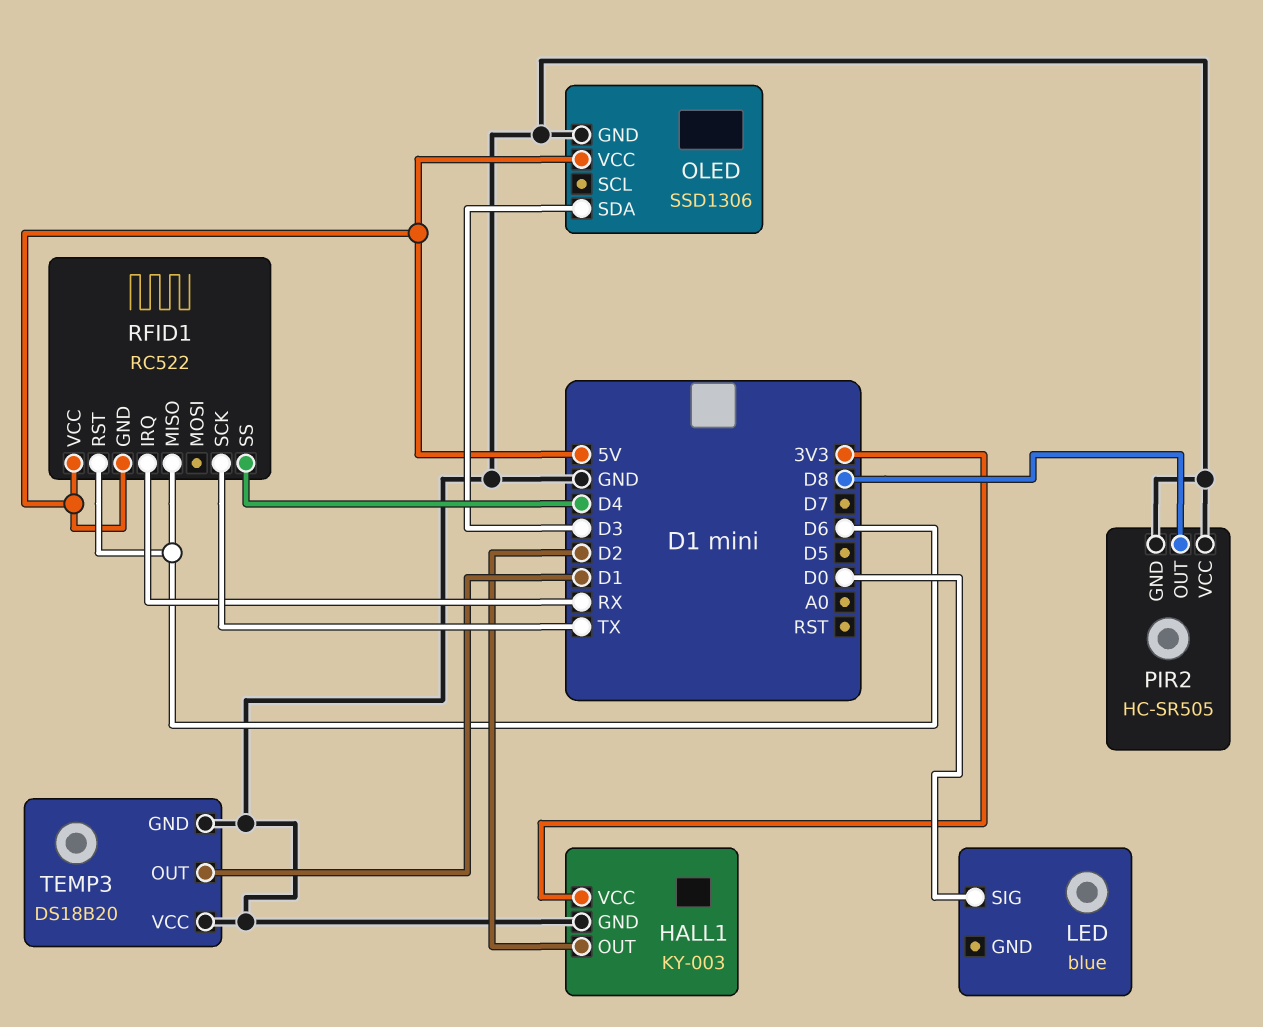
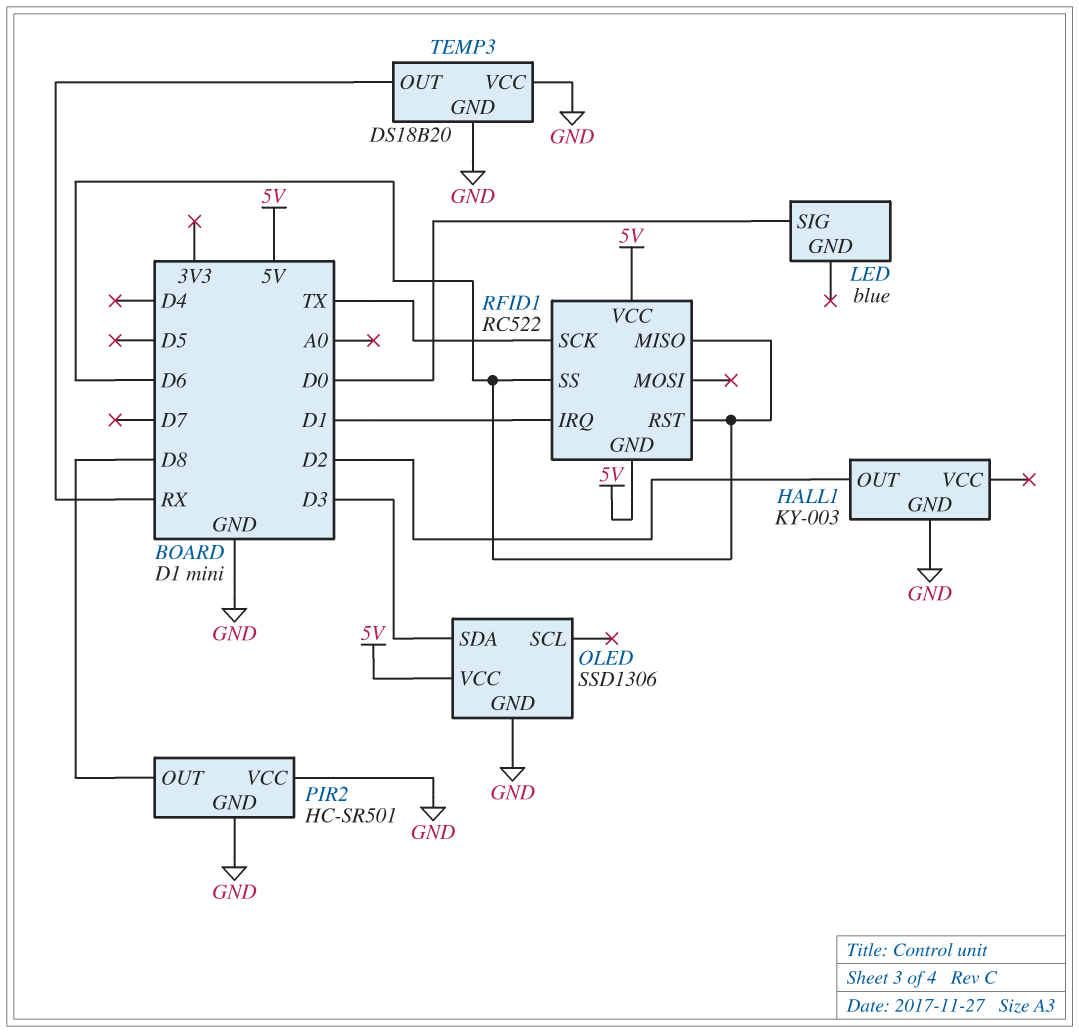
HALL1 pin VCC: 3V3 -> none
PIR2: HC-SR505 -> HC-SR501
RFID1 pin IRQ: RX -> D1
RFID1 pin SS: D4 -> D6
TEMP3 pin OUT: D1 -> RX

